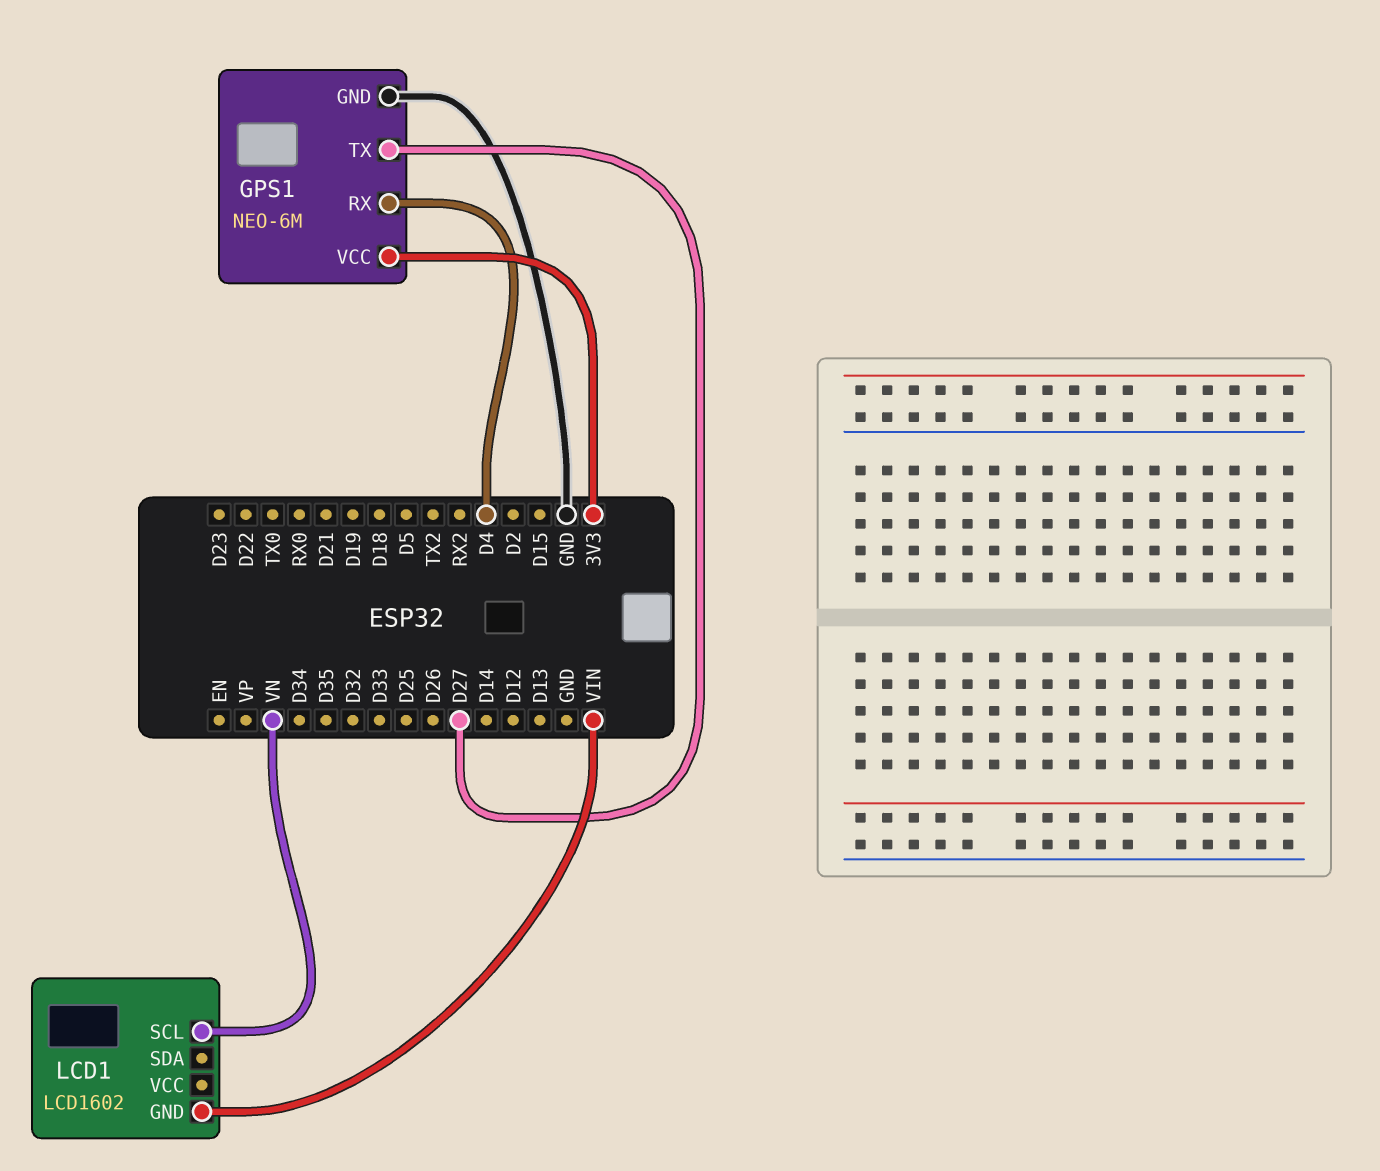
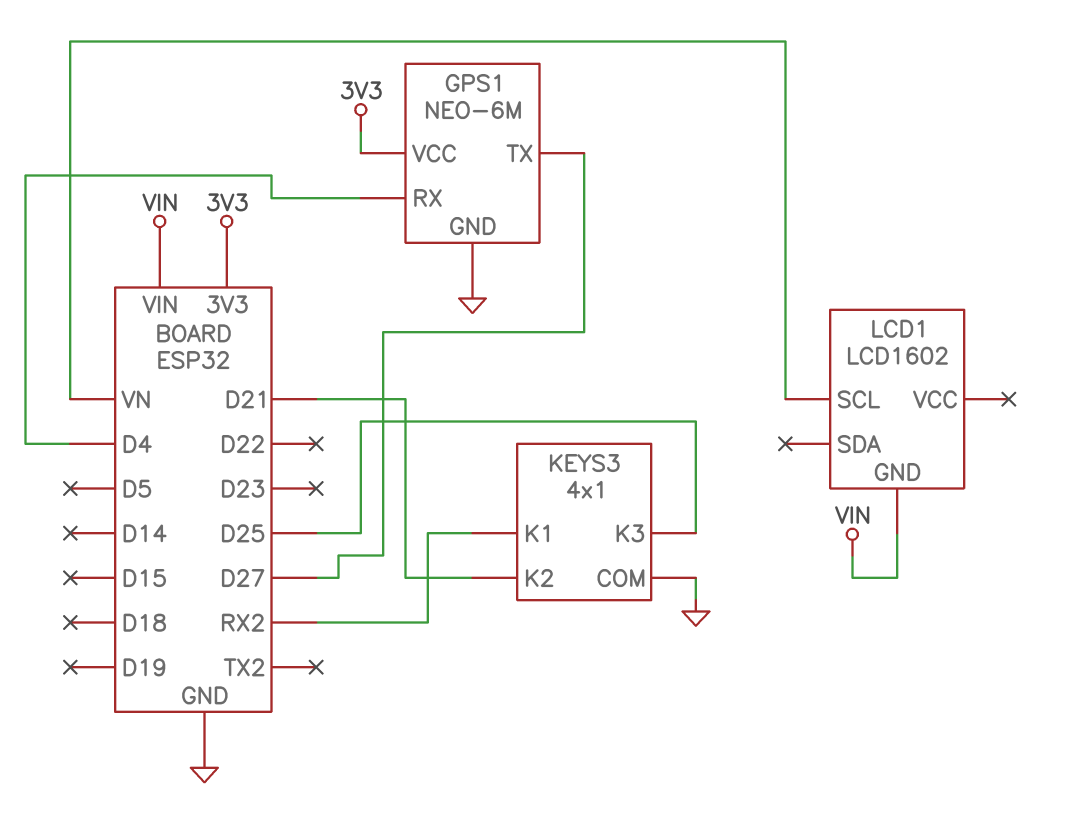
KEYS3: none -> 4x1
KEYS3 pin COM: none -> GND
KEYS3 pin K1: none -> RX2
KEYS3 pin K2: none -> D21
KEYS3 pin K3: none -> D25

